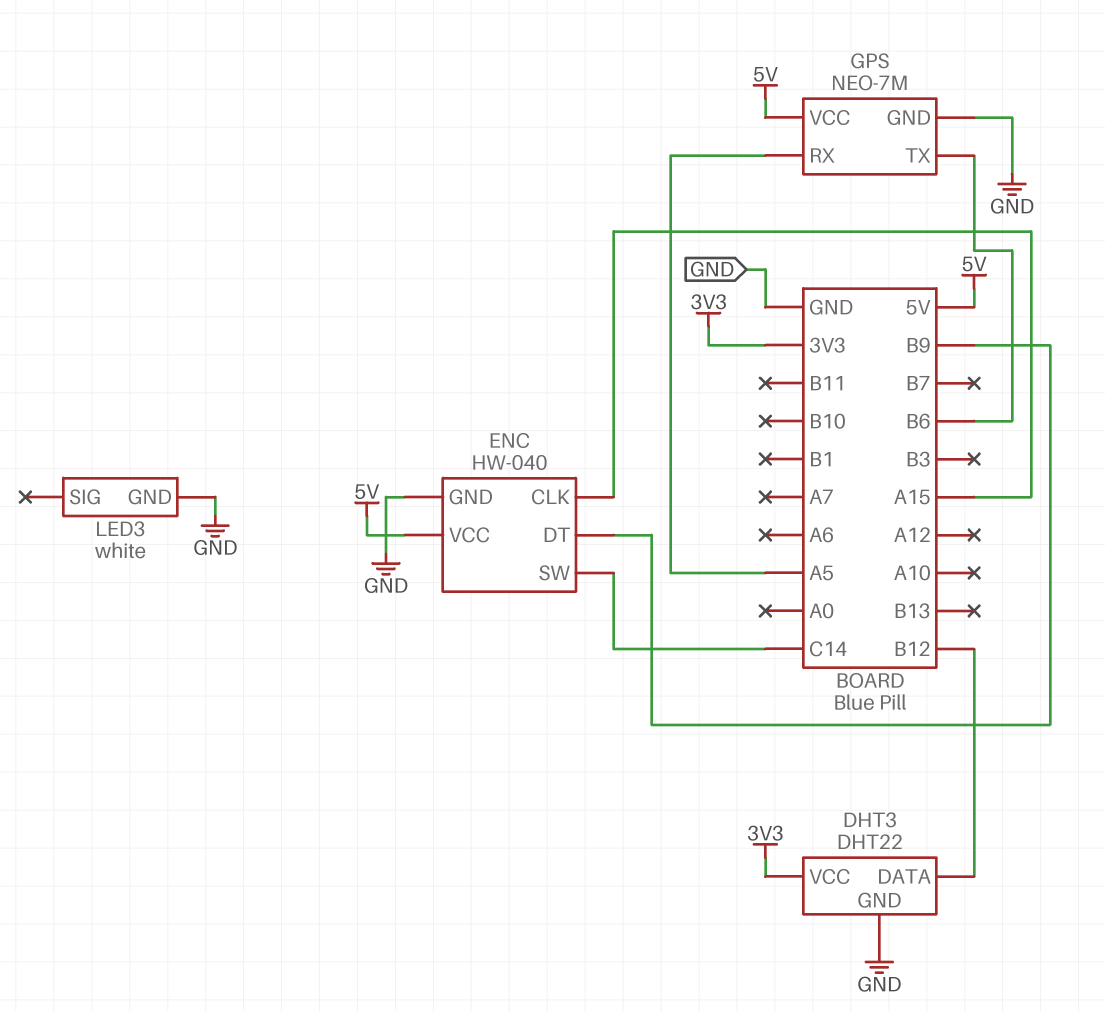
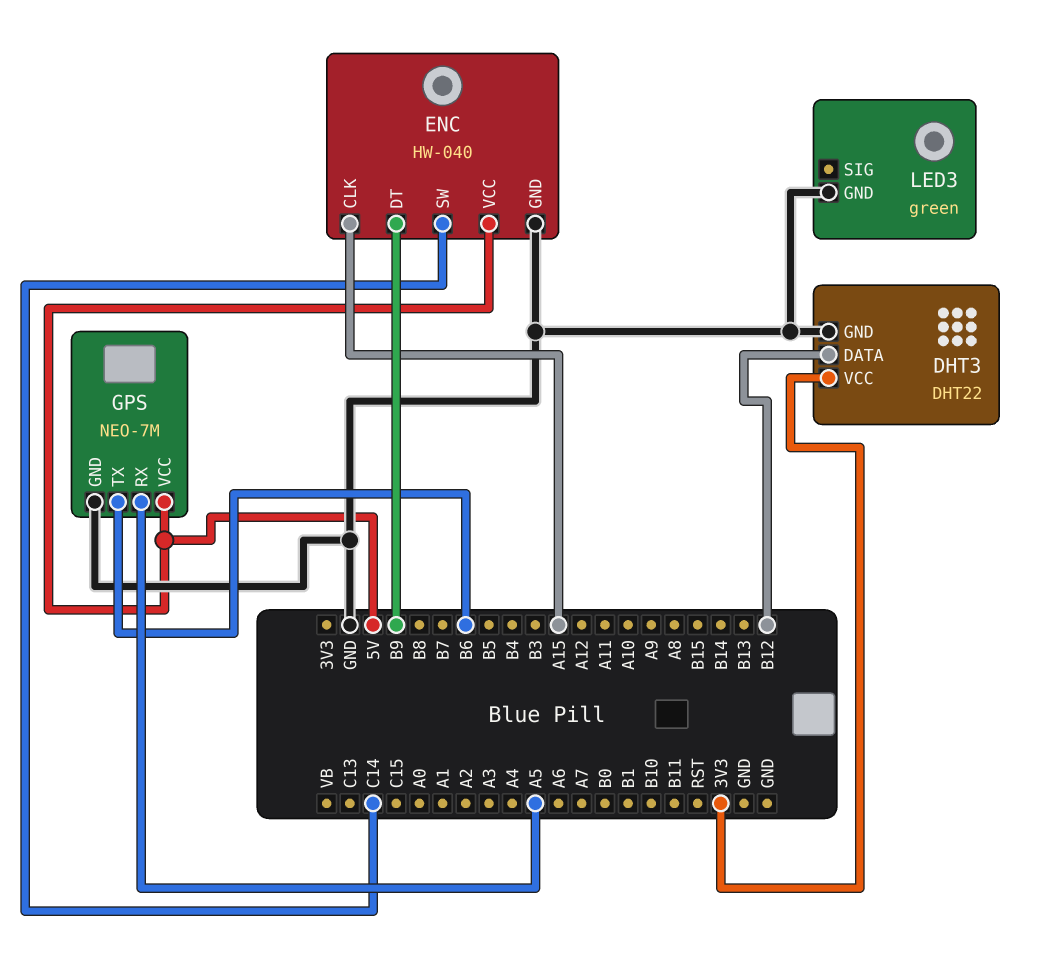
LED3: white -> green

